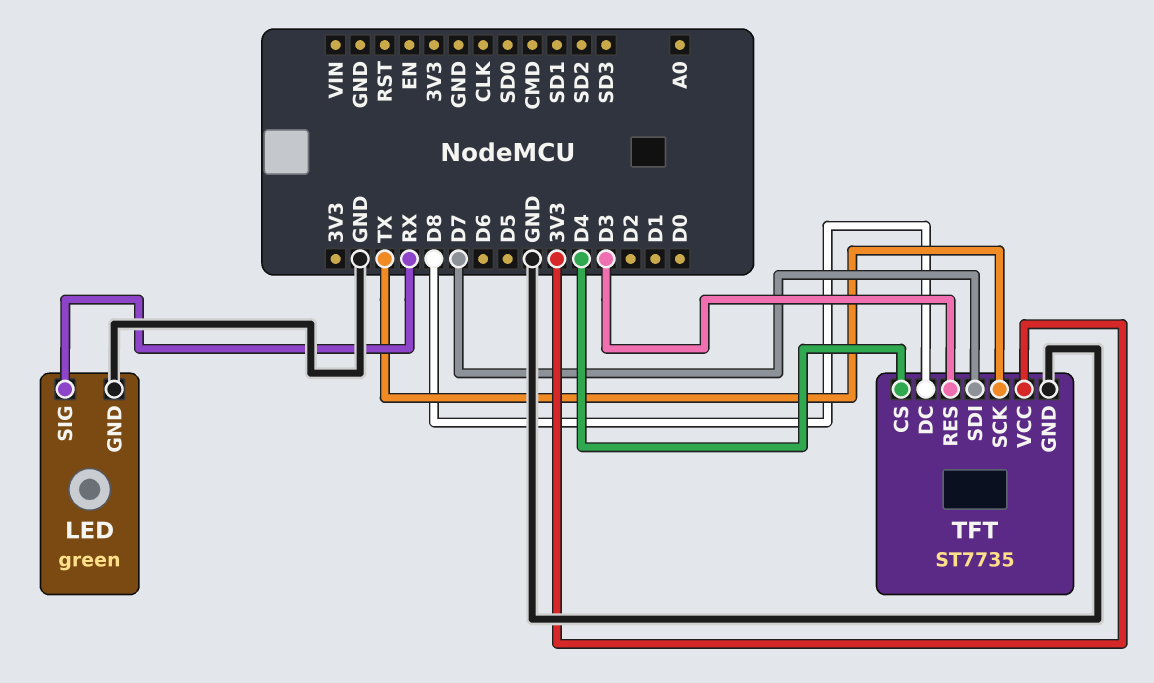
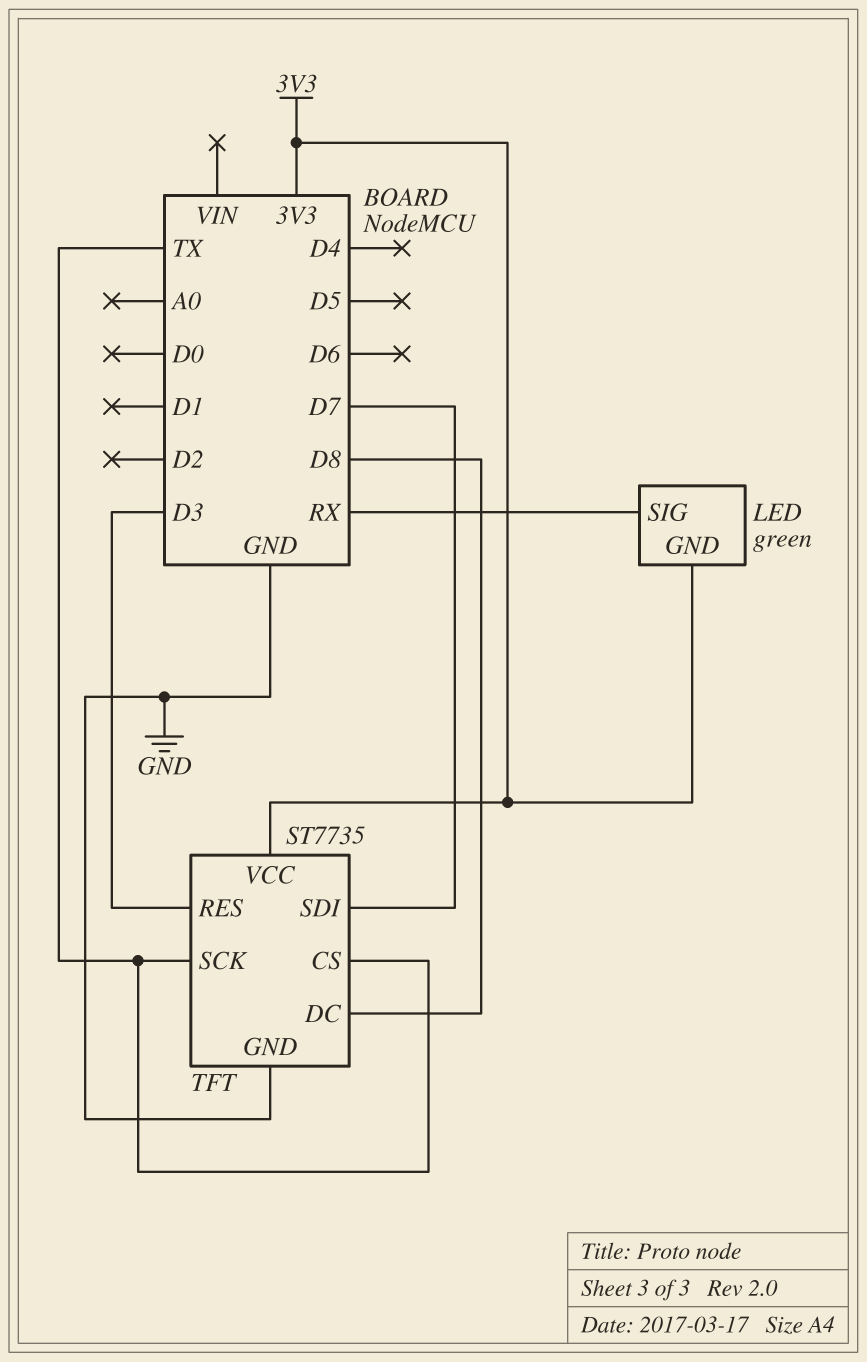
LED pin GND: GND -> 3V3
TFT pin CS: D4 -> TX

